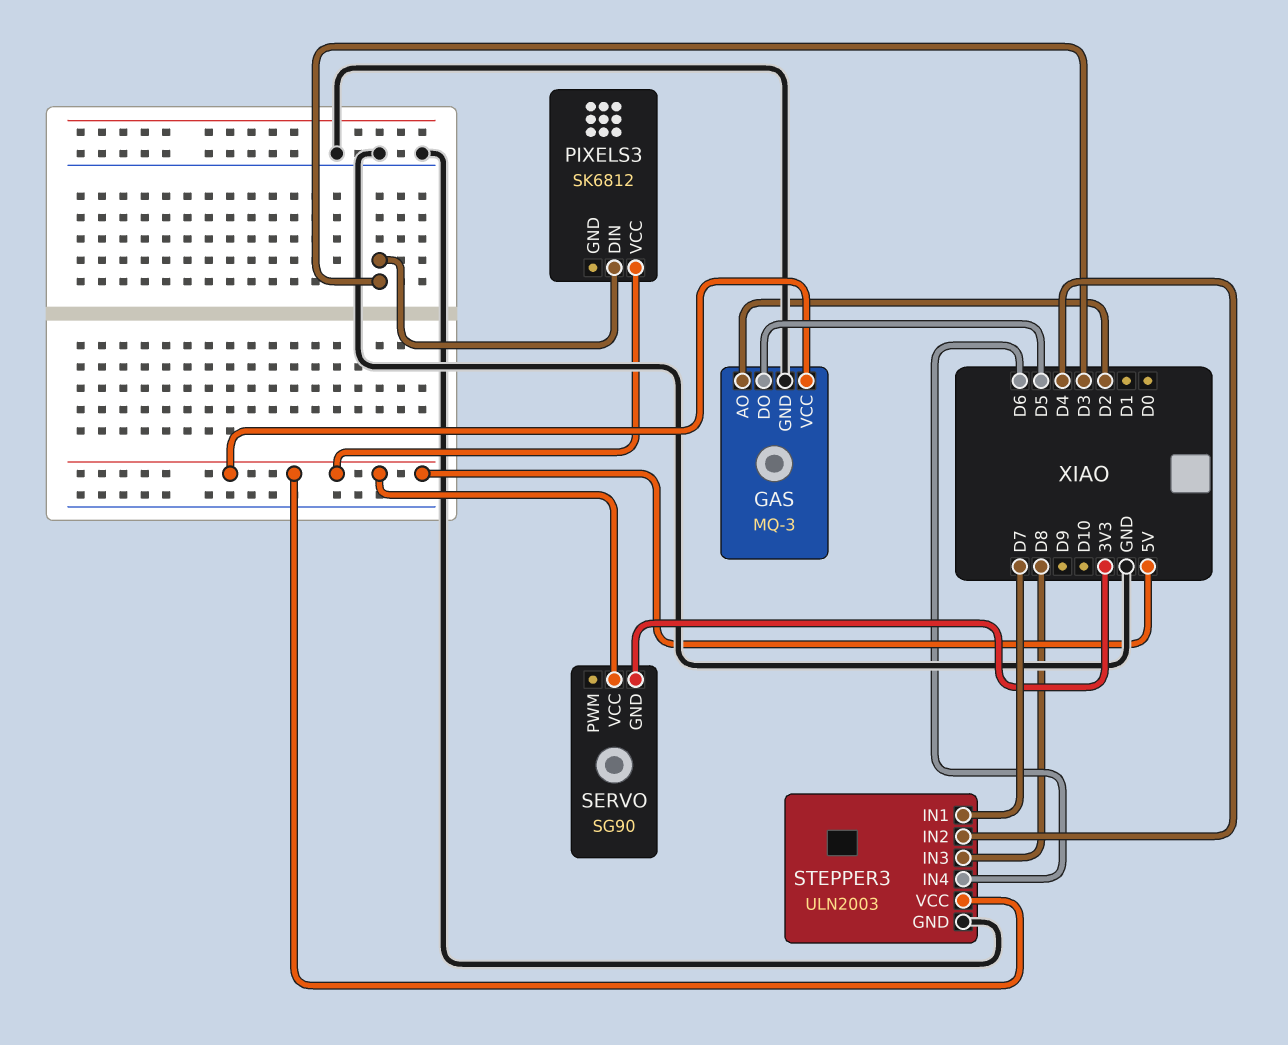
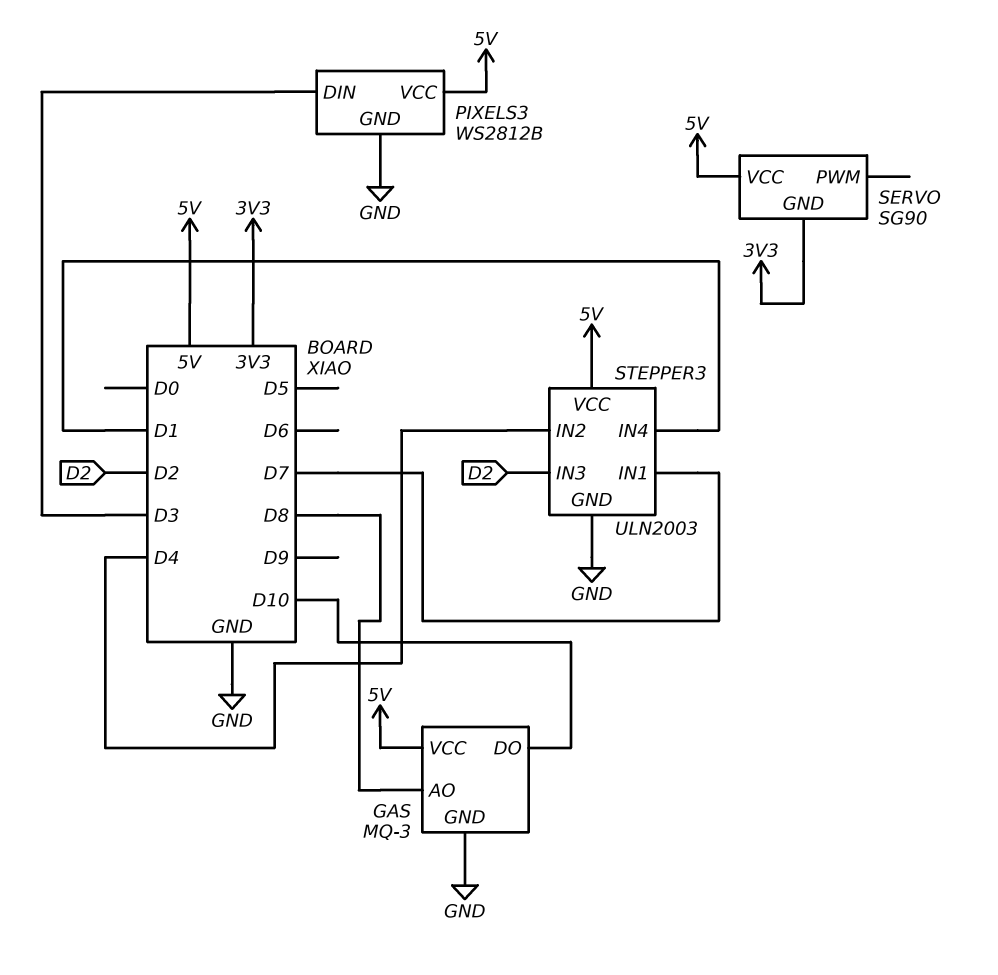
GAS pin AO: D2 -> D8
GAS pin DO: D5 -> D10
PIXELS3: SK6812 -> WS2812B
PIXELS3 pin GND: none -> GND
STEPPER3 pin IN3: D8 -> D2
STEPPER3 pin IN4: D6 -> D1

